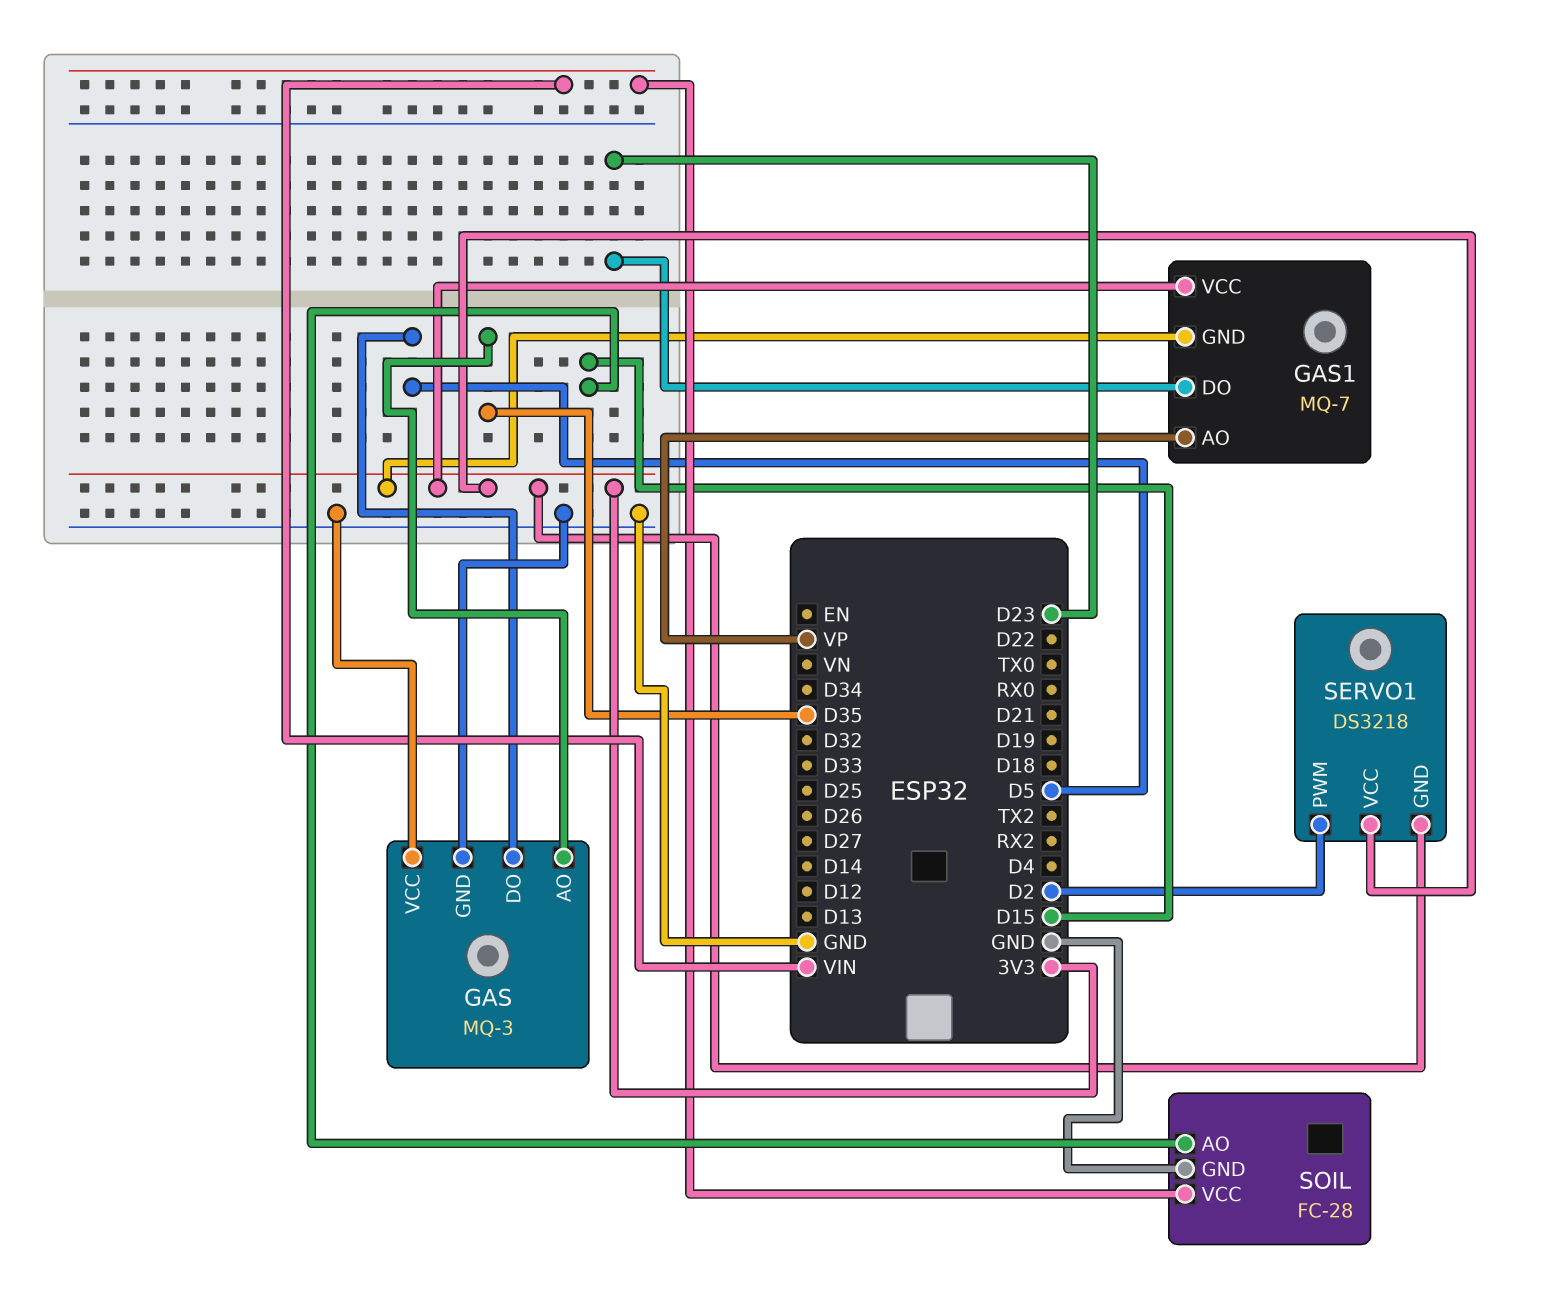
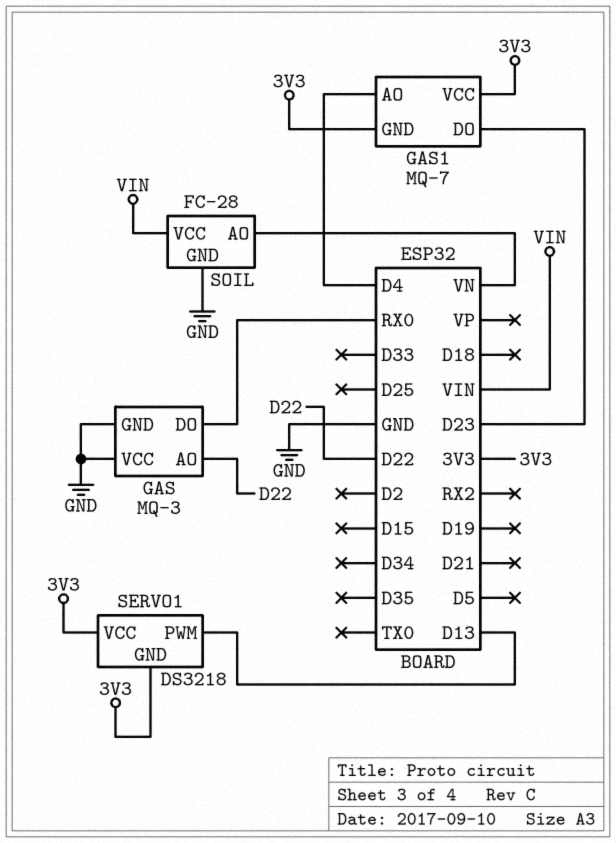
GAS pin AO: D35 -> D22
GAS pin DO: D5 -> RX0
GAS1 pin AO: VP -> D4
SERVO1 pin PWM: D2 -> D13
SOIL pin AO: D15 -> VN

